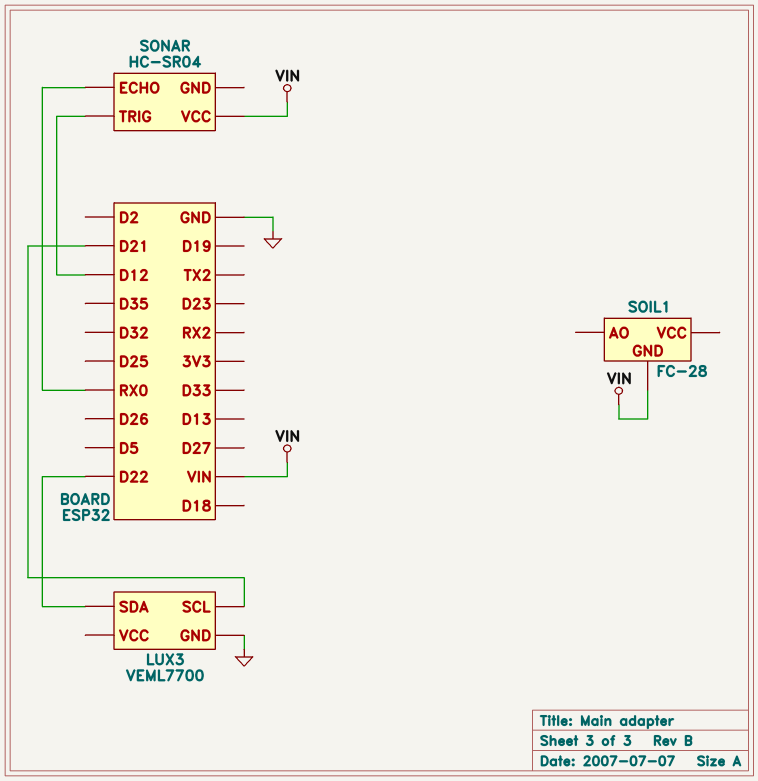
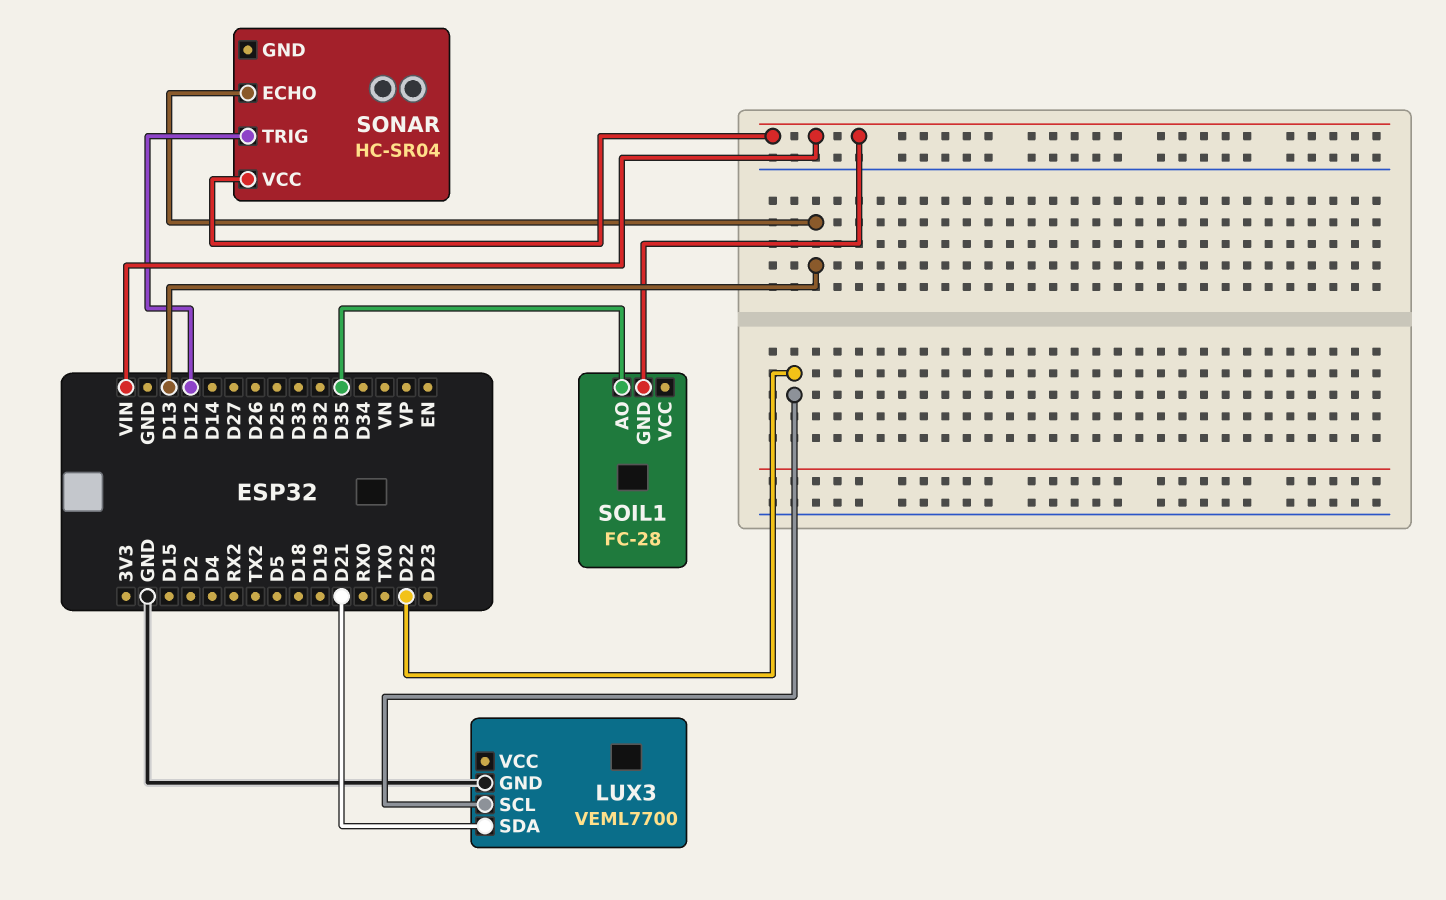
LUX3 pin SCL: D21 -> D22
LUX3 pin SDA: D22 -> D21
SOIL1 pin AO: none -> D35
SONAR pin ECHO: RX0 -> D13

